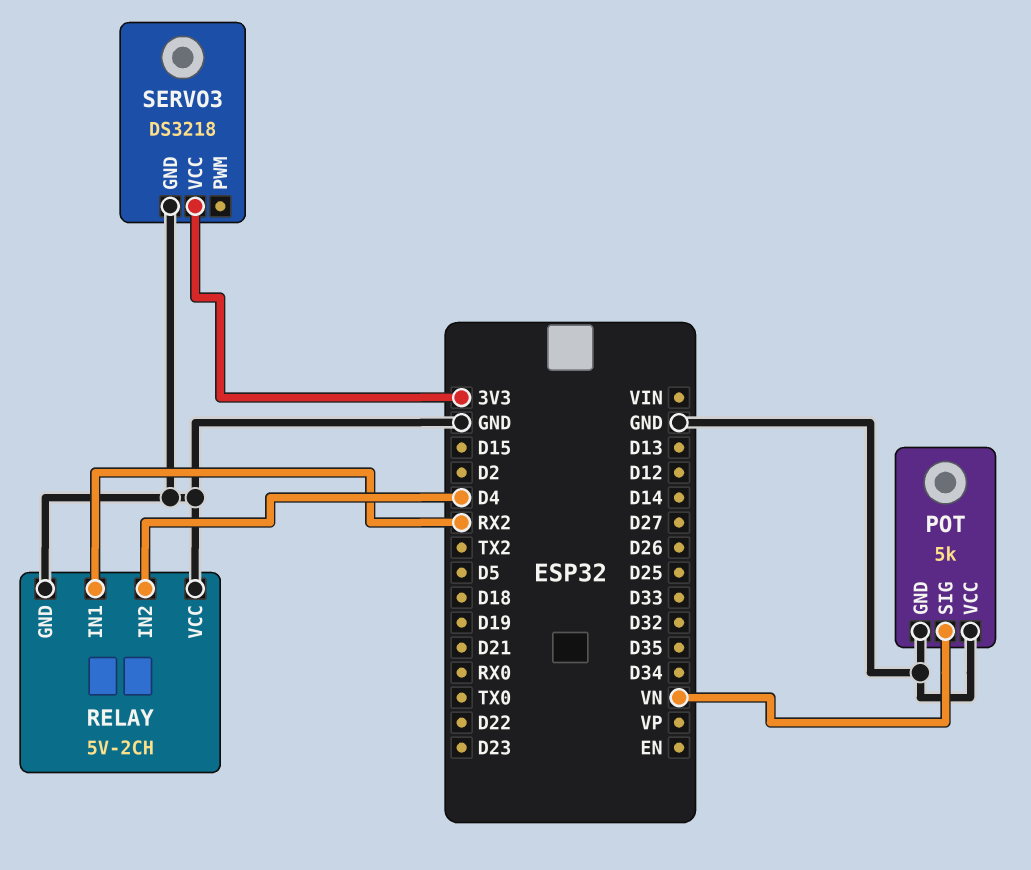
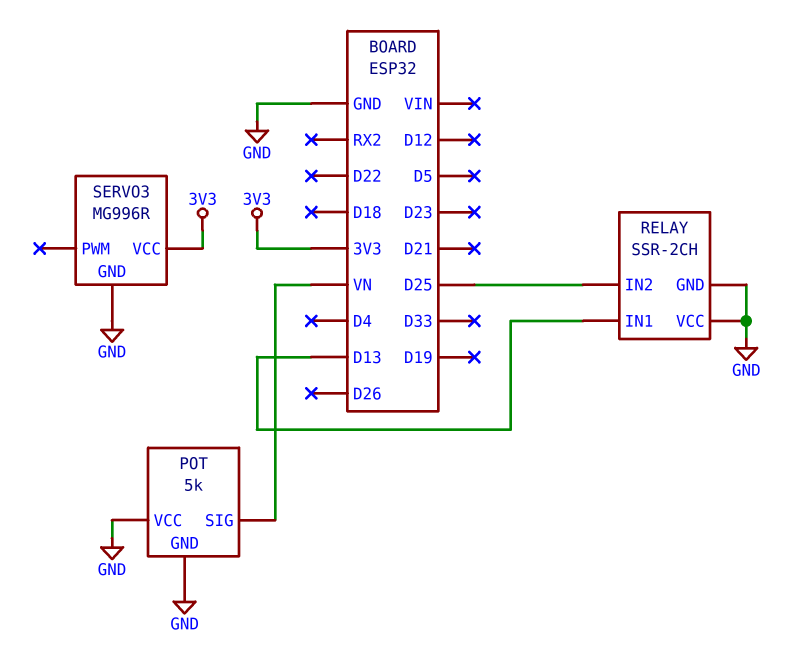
RELAY: 5V-2CH -> SSR-2CH
RELAY pin IN1: RX2 -> D13
RELAY pin IN2: D4 -> D25
SERVO3: DS3218 -> MG996R

